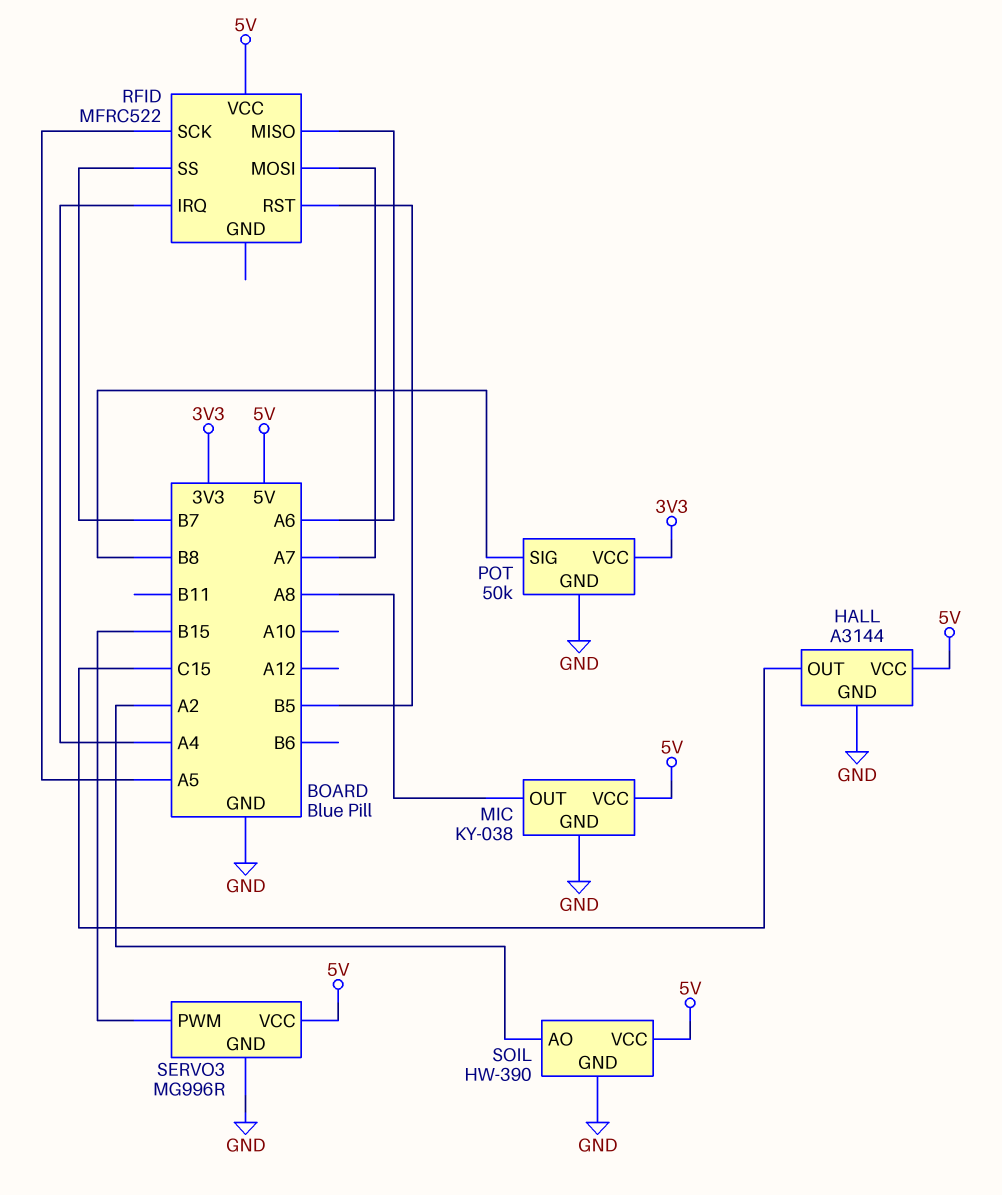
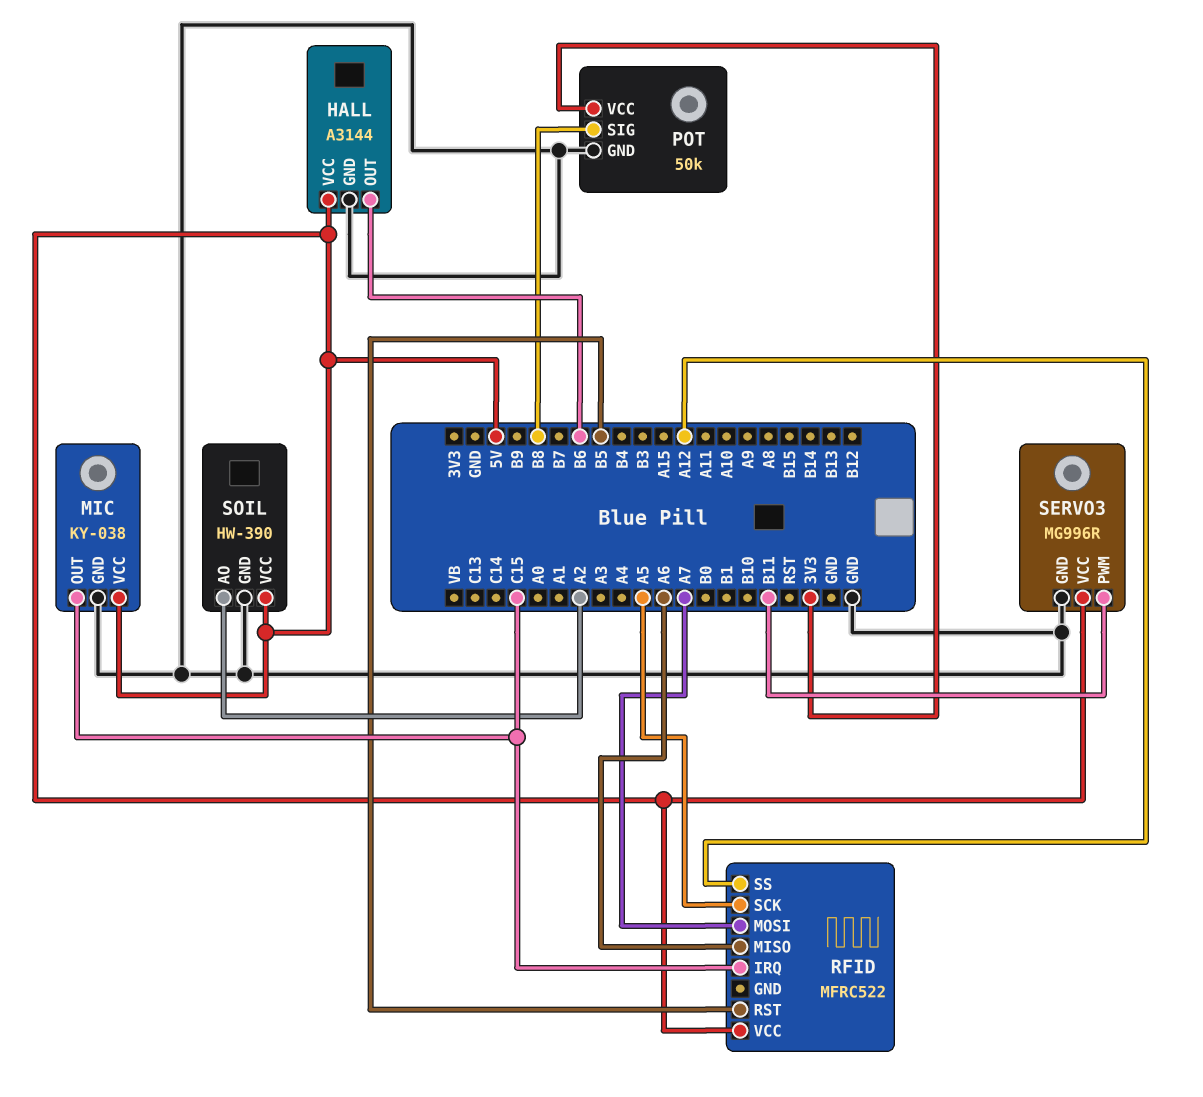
HALL pin OUT: C15 -> B6
MIC pin OUT: A8 -> C15
RFID pin IRQ: A4 -> C15
RFID pin SS: B7 -> A12
SERVO3 pin PWM: B15 -> B11

